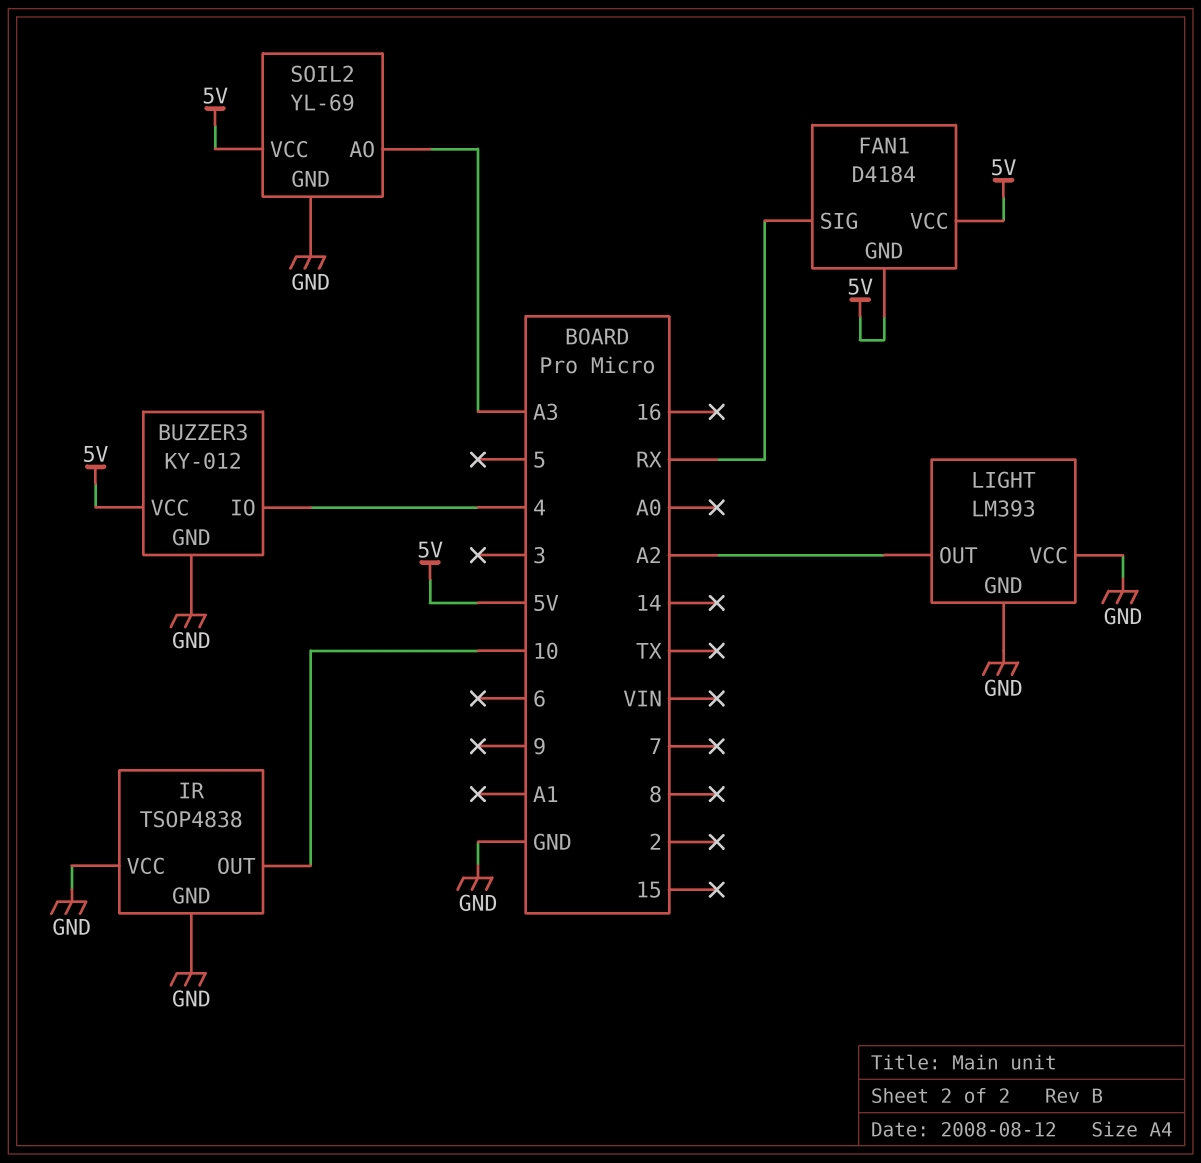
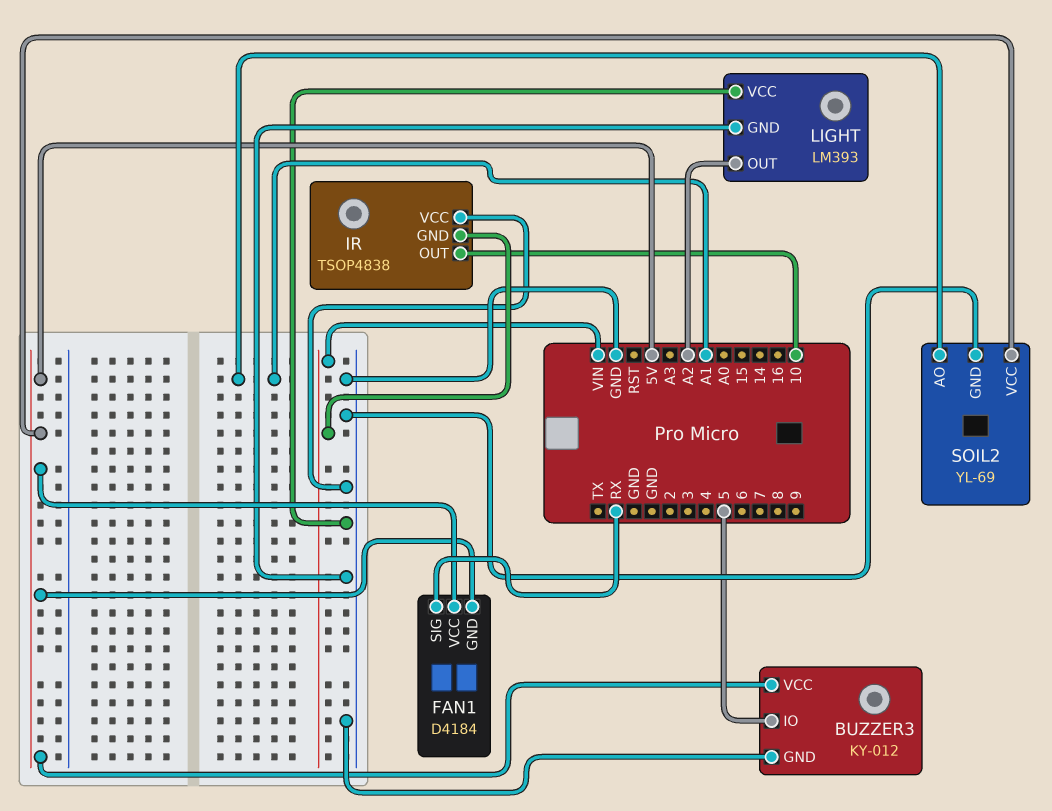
BUZZER3 pin IO: 4 -> 5
IR pin GND: GND -> VIN
SOIL2 pin AO: A3 -> A1

